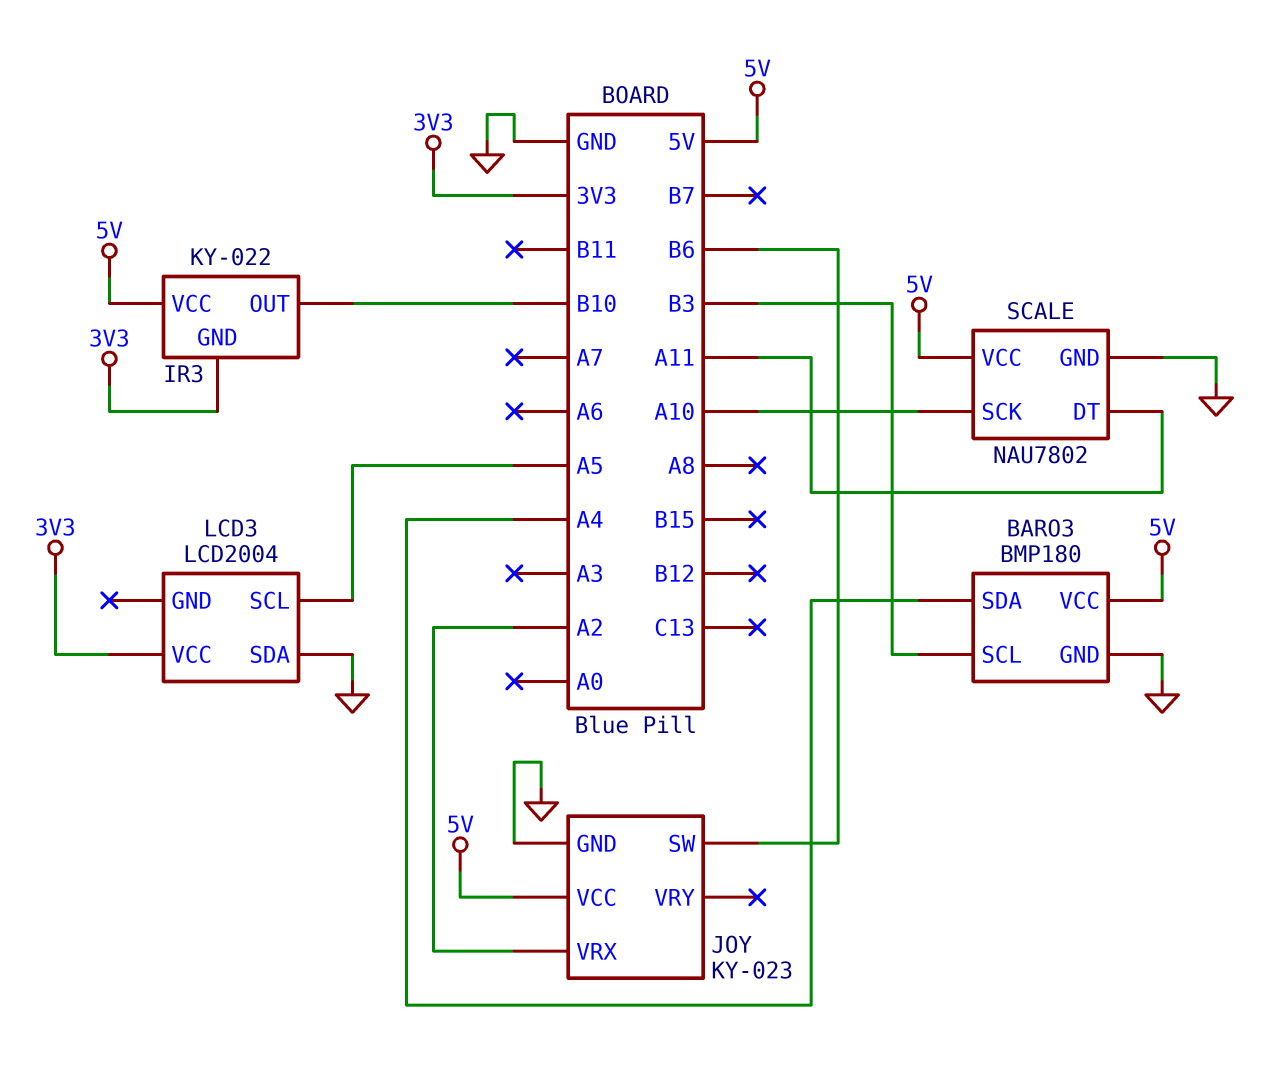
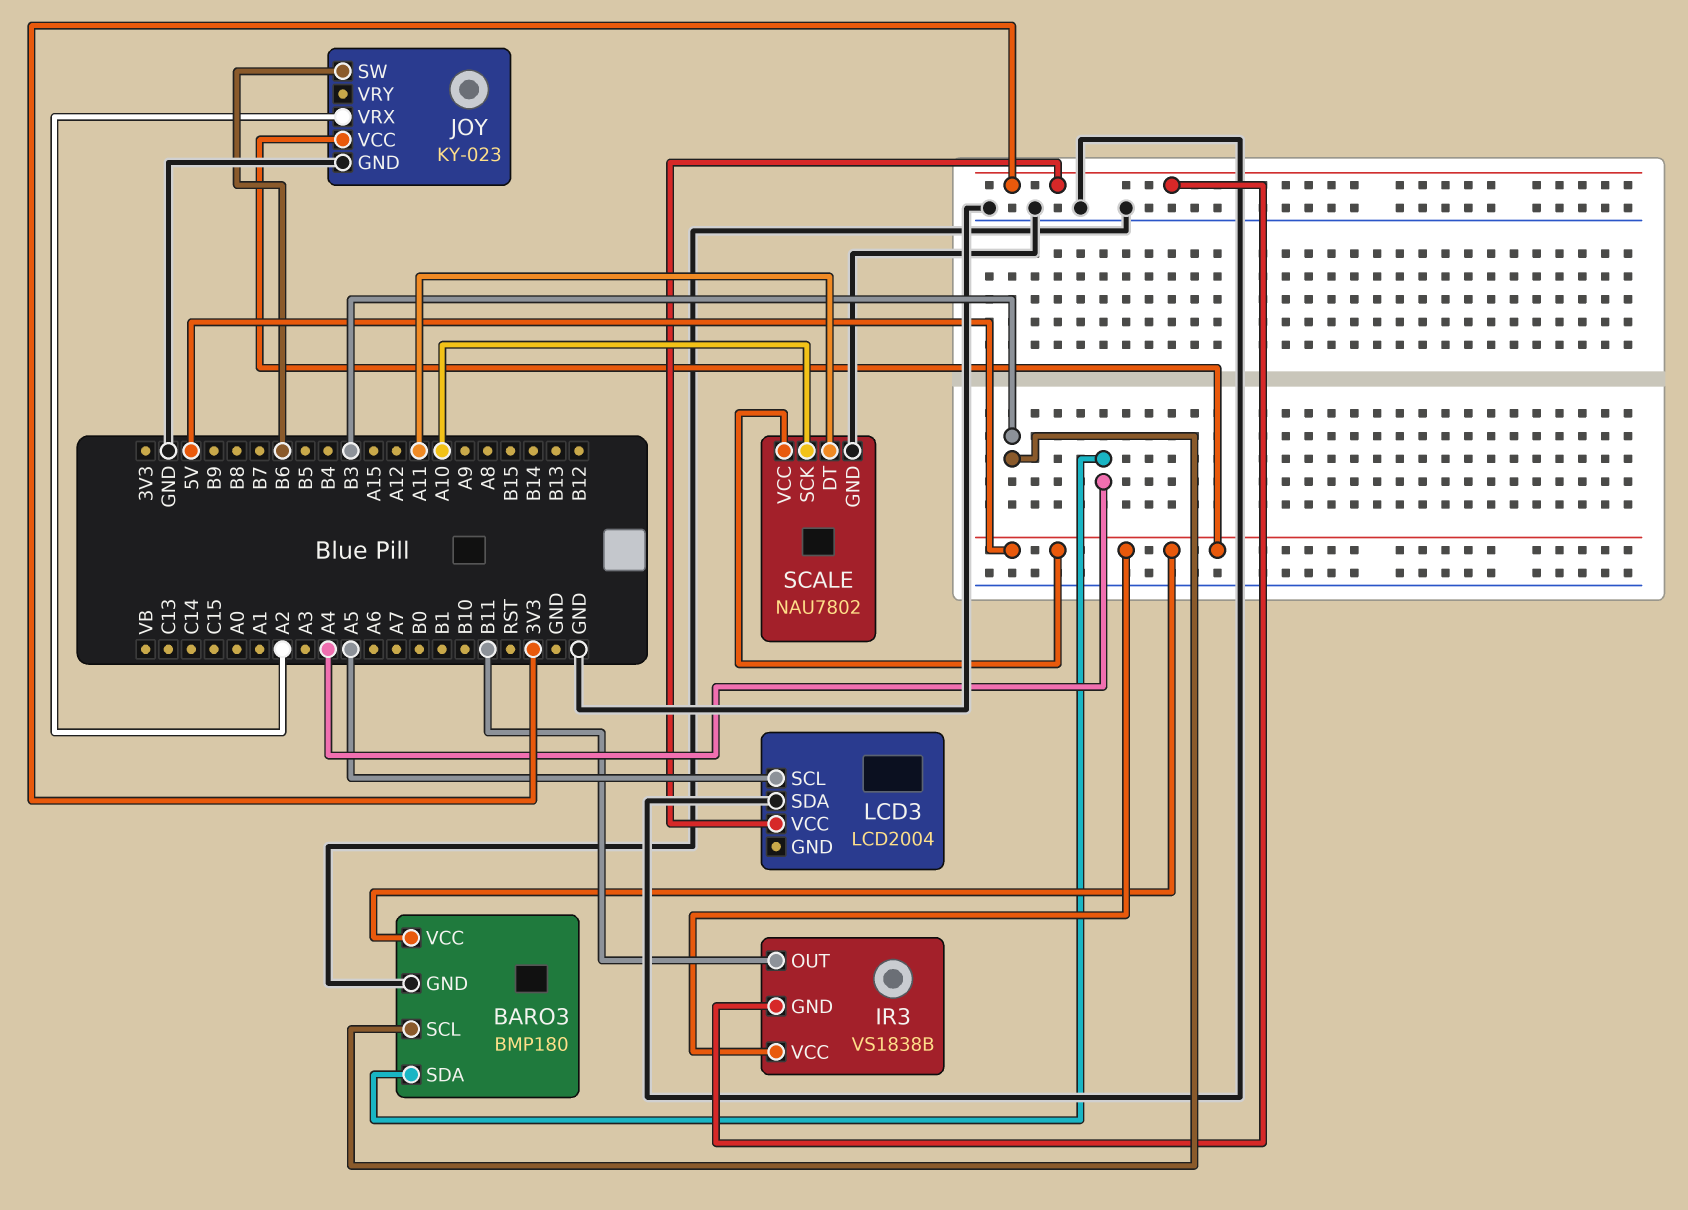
IR3: KY-022 -> VS1838B
IR3 pin OUT: B10 -> B11

